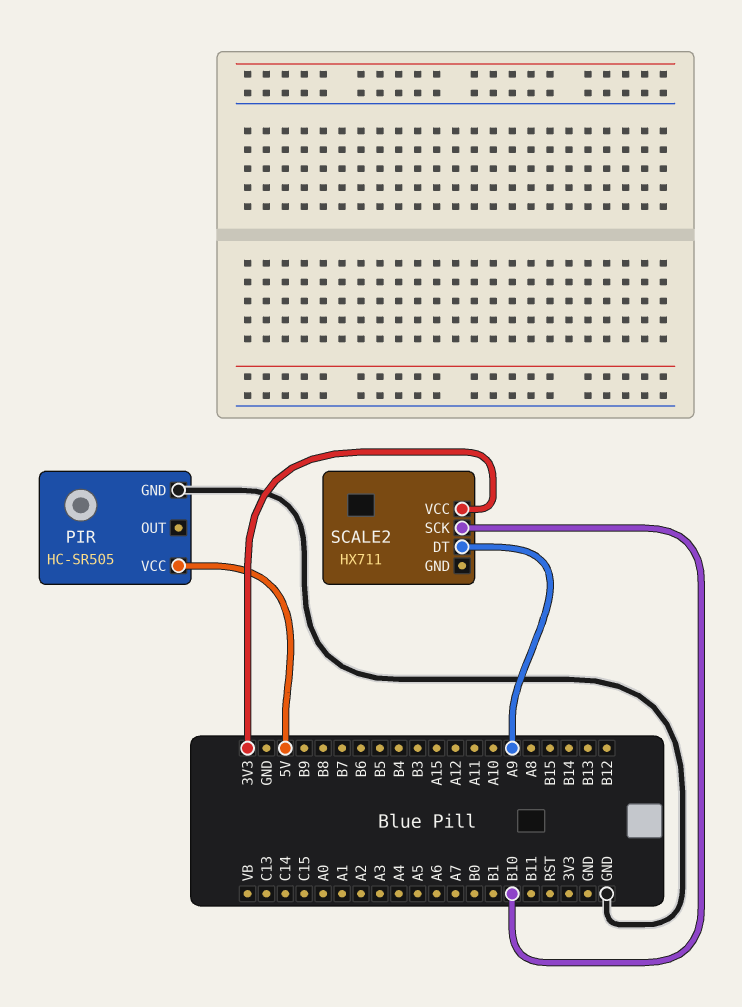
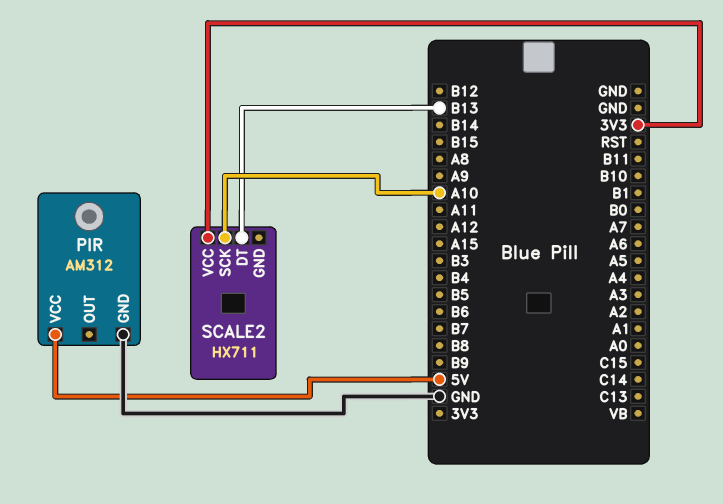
PIR: HC-SR505 -> AM312
SCALE2 pin DT: A9 -> B13
SCALE2 pin SCK: B10 -> A10

